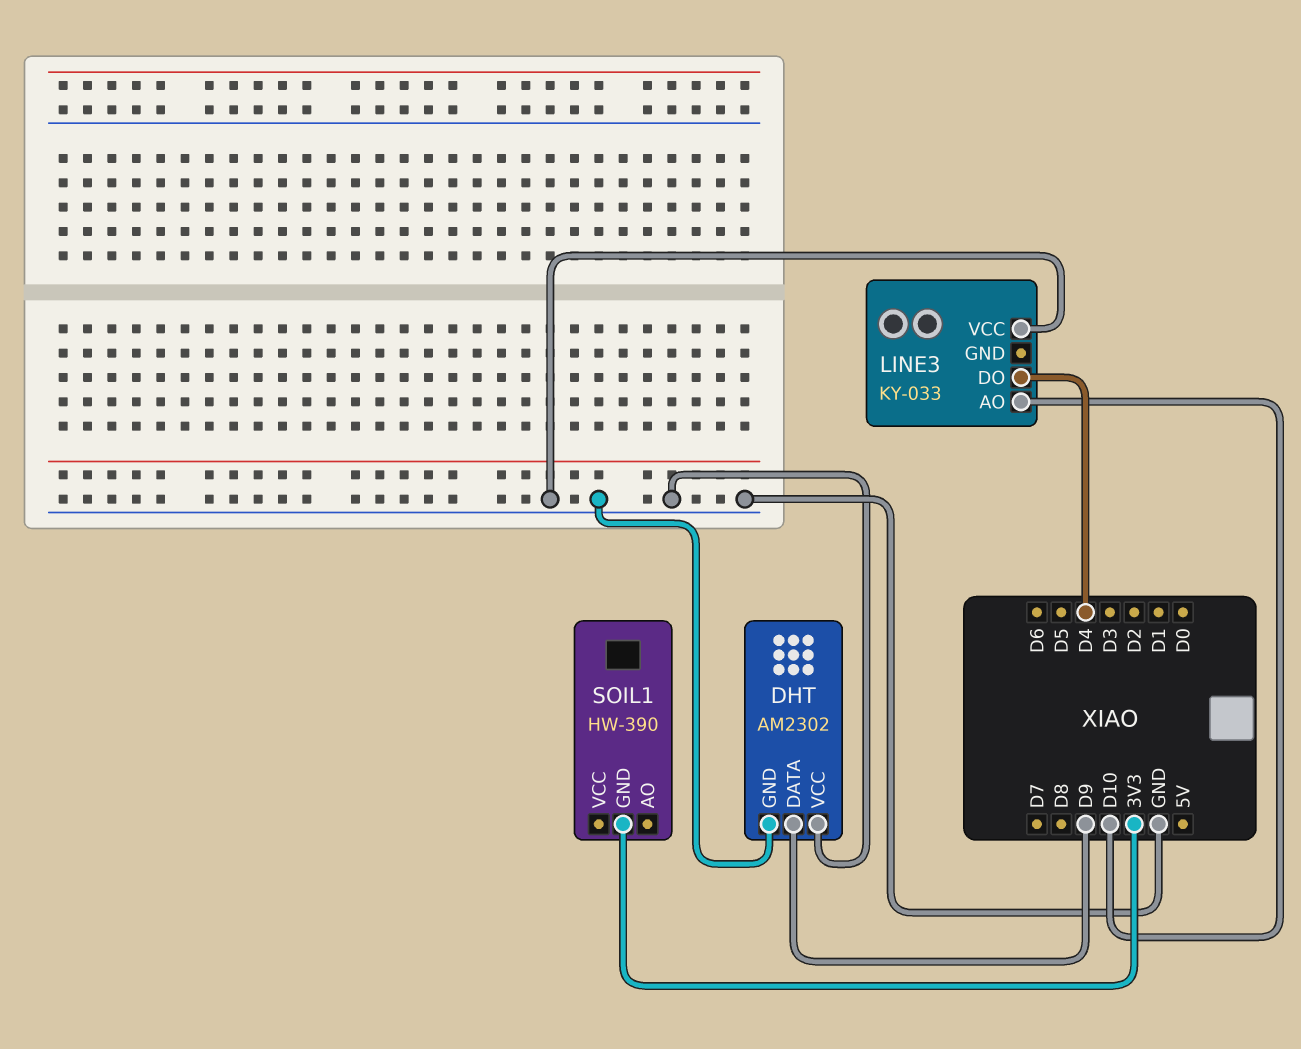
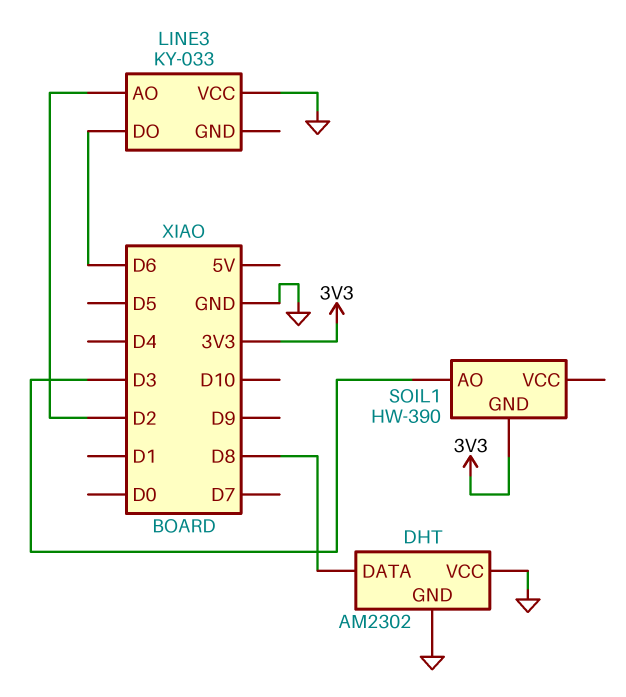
DHT pin DATA: D9 -> D8
LINE3 pin AO: D10 -> D2
LINE3 pin DO: D4 -> D6
SOIL1 pin AO: none -> D3

